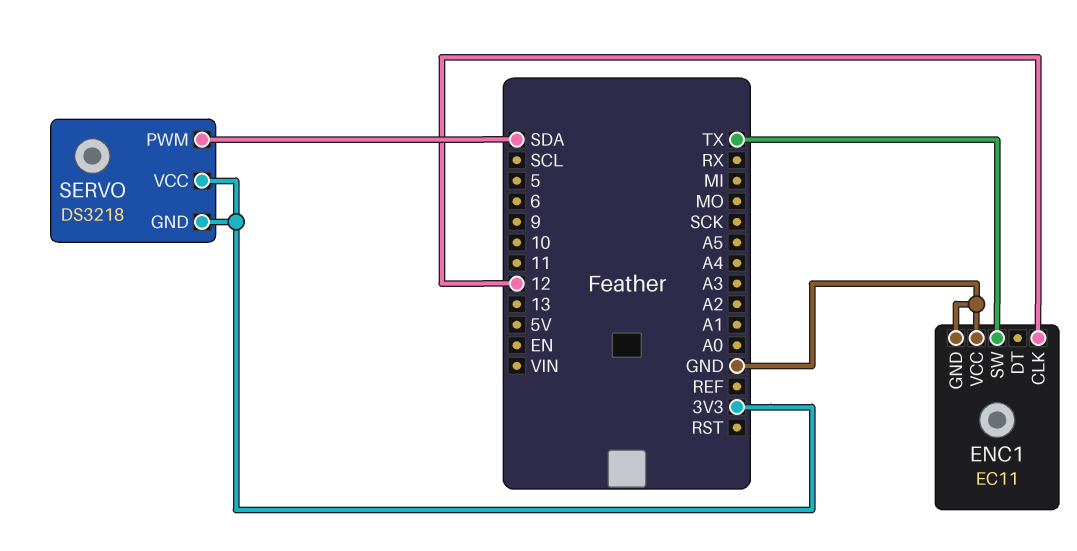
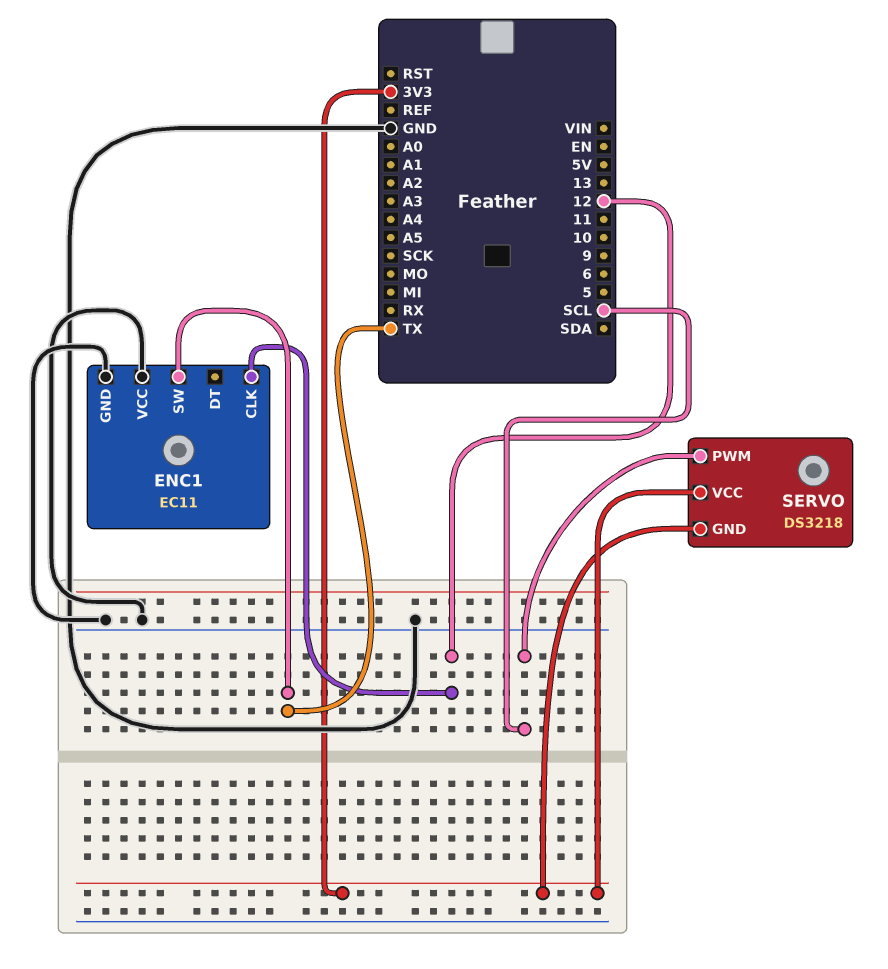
SERVO pin PWM: SDA -> SCL

